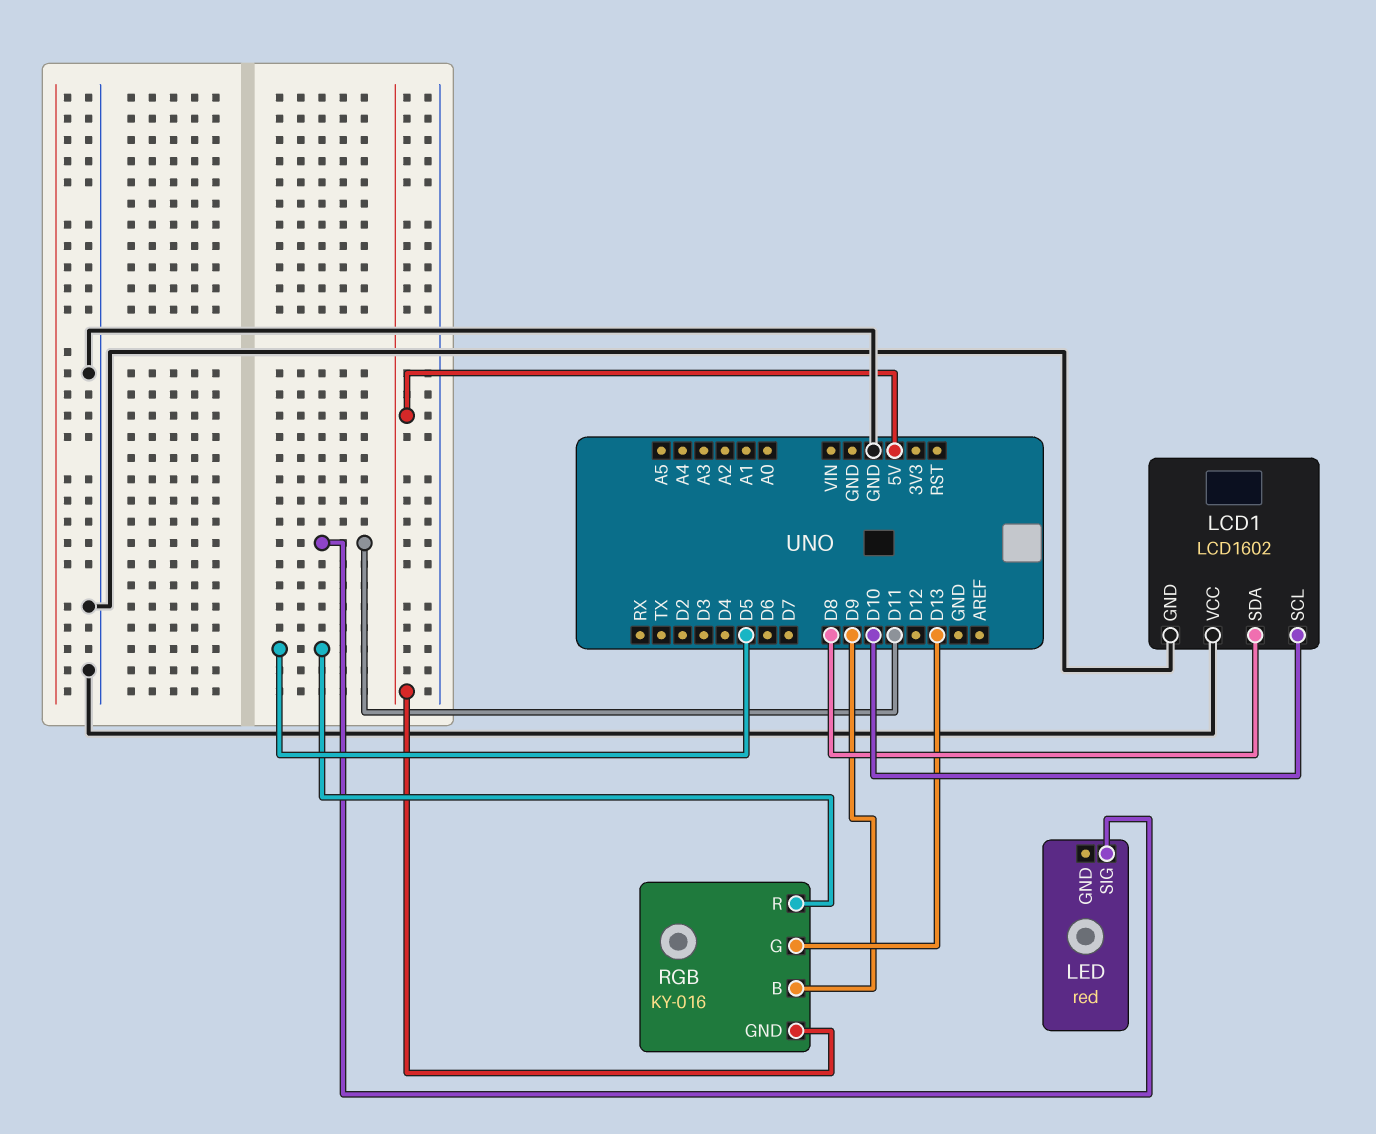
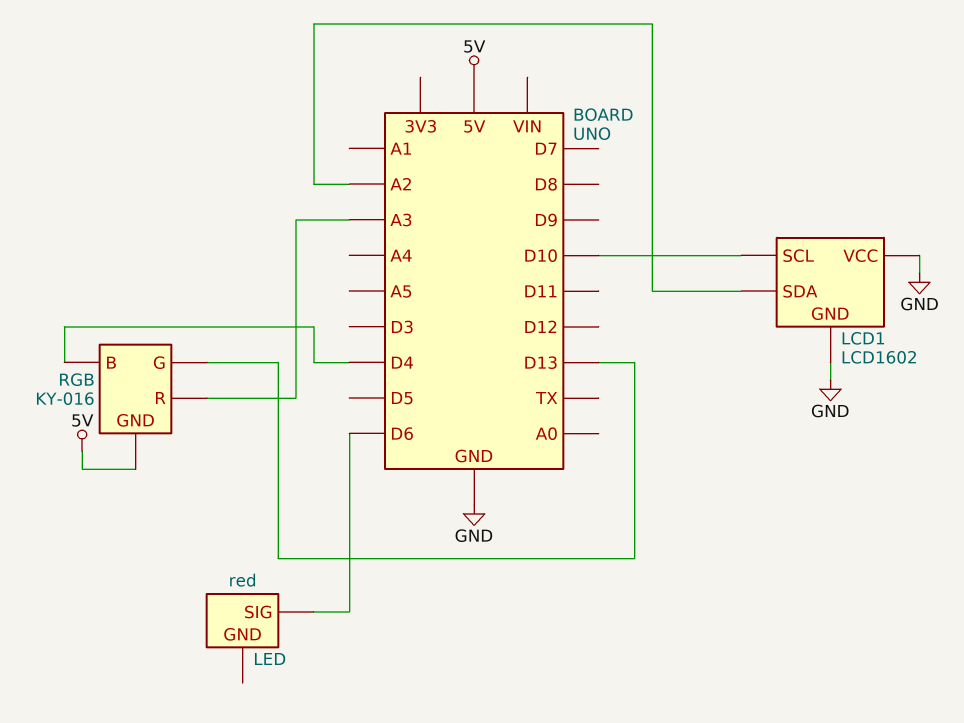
LCD1 pin SDA: D8 -> A2
LED pin SIG: D11 -> D6
RGB pin B: D9 -> D4
RGB pin R: D5 -> A3

